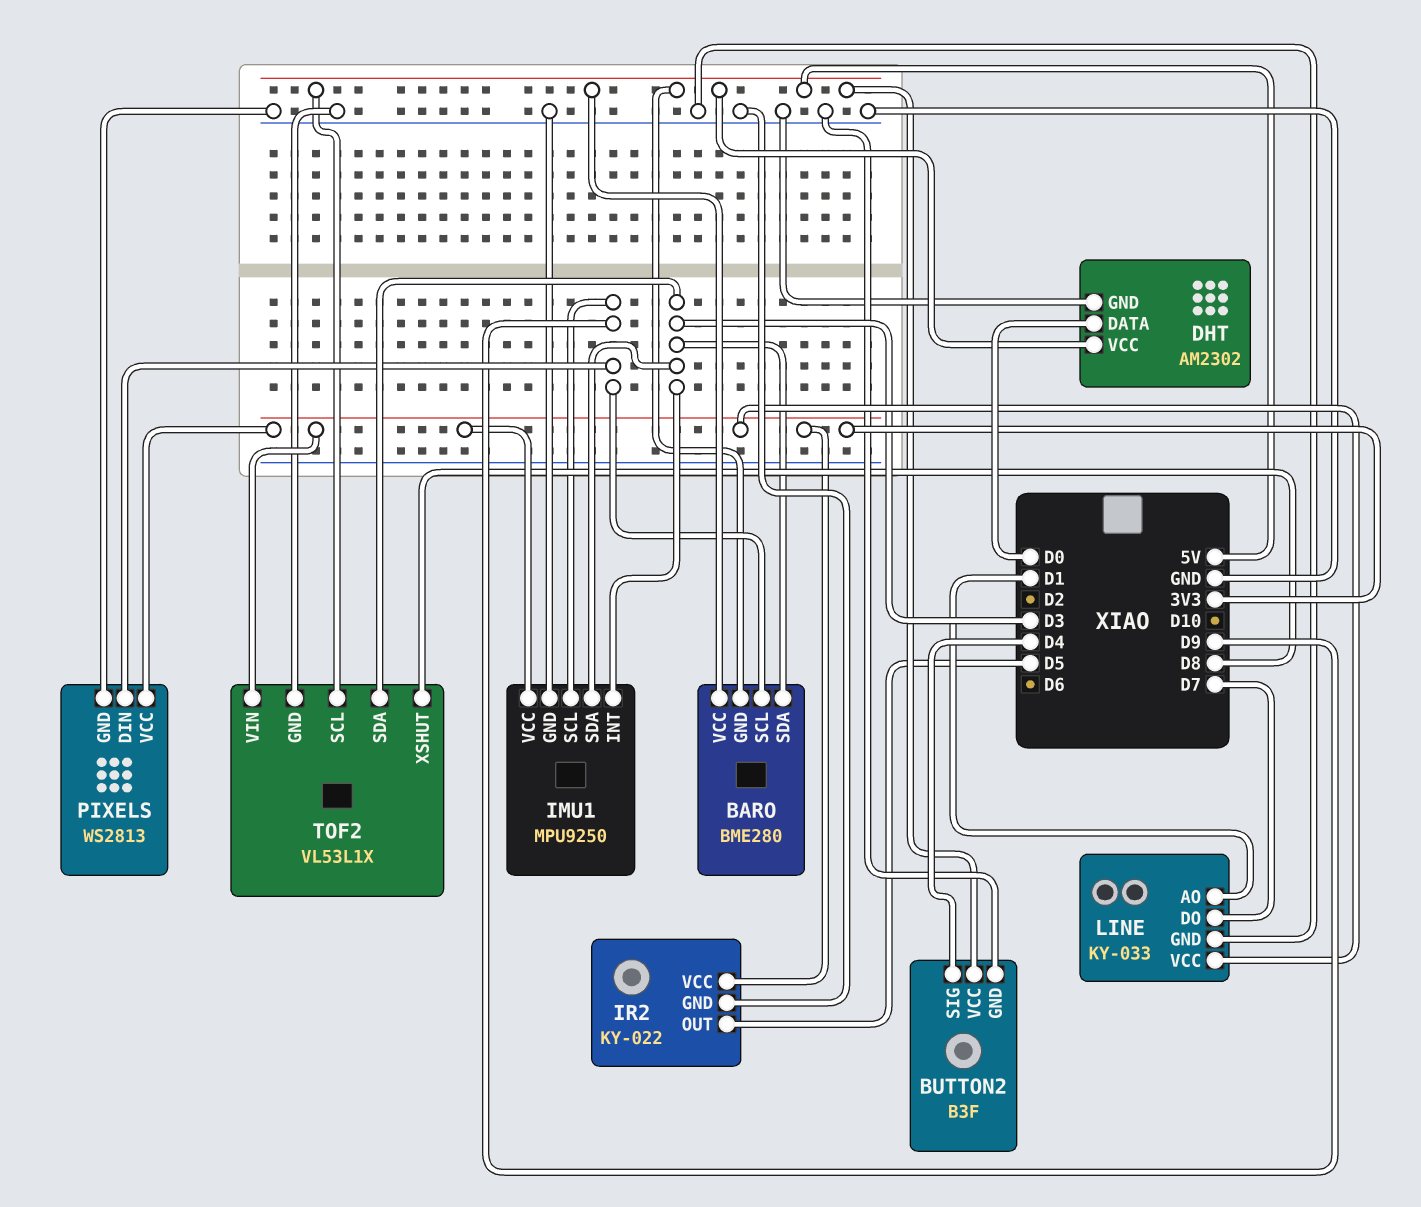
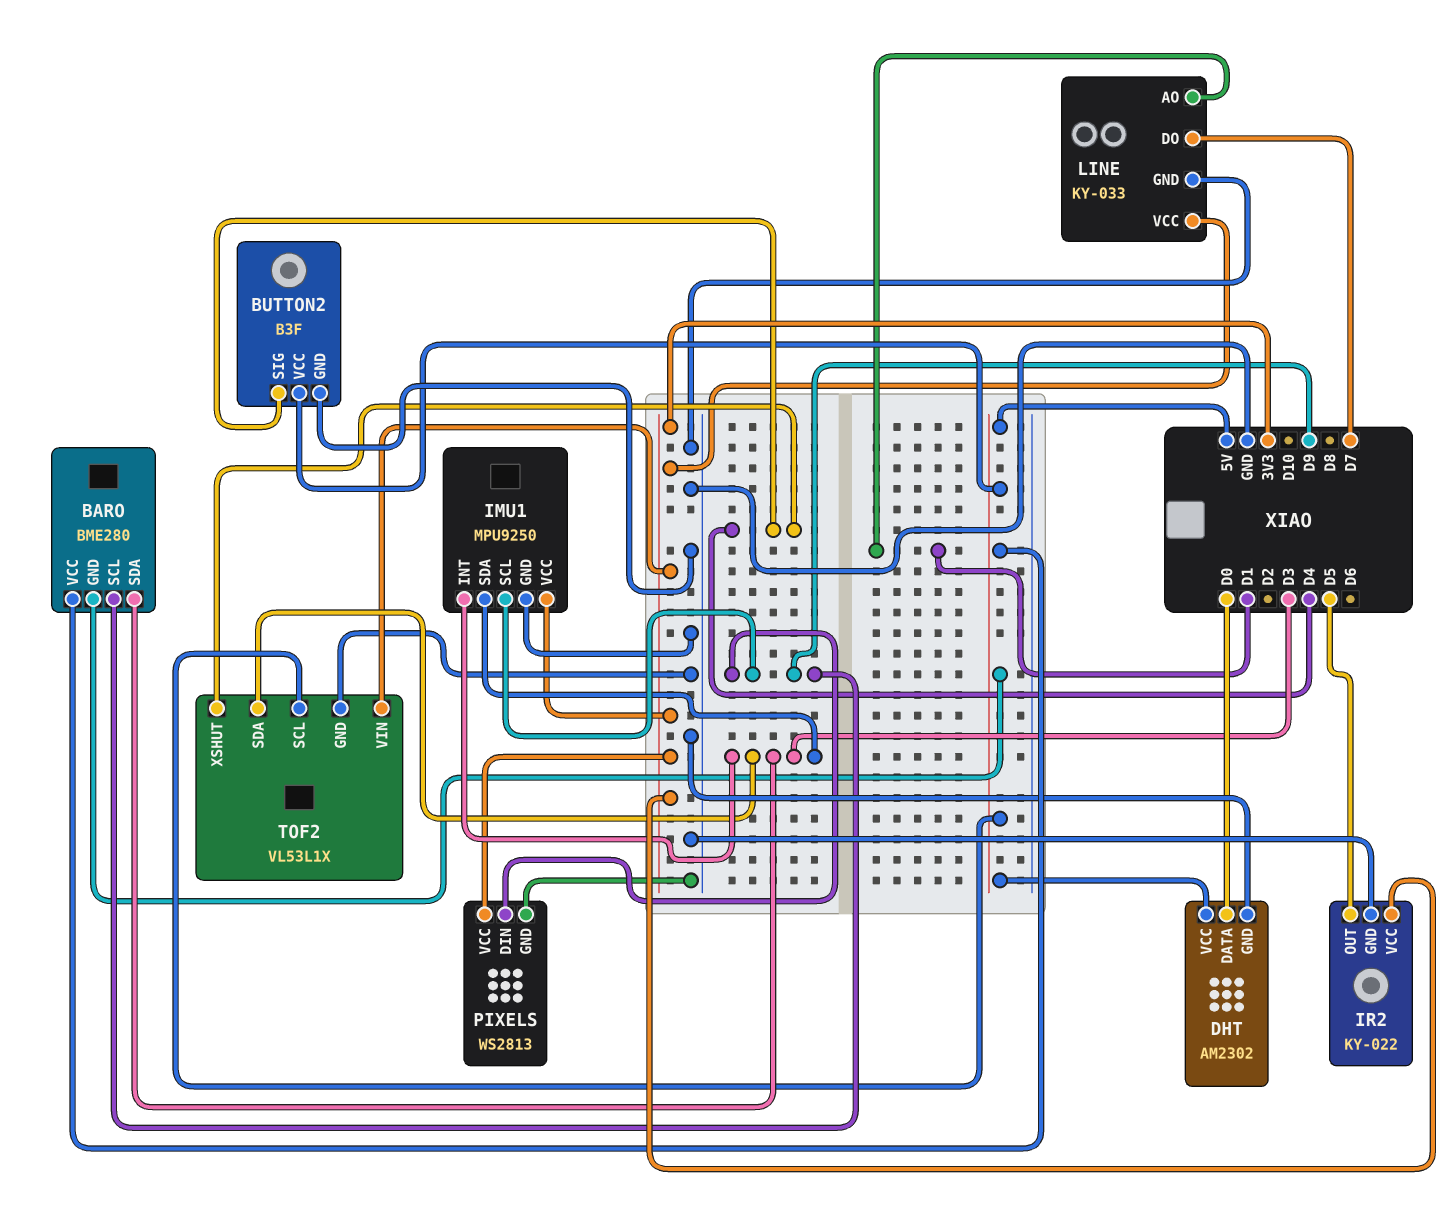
TOF2 pin XSHUT: D8 -> D4

